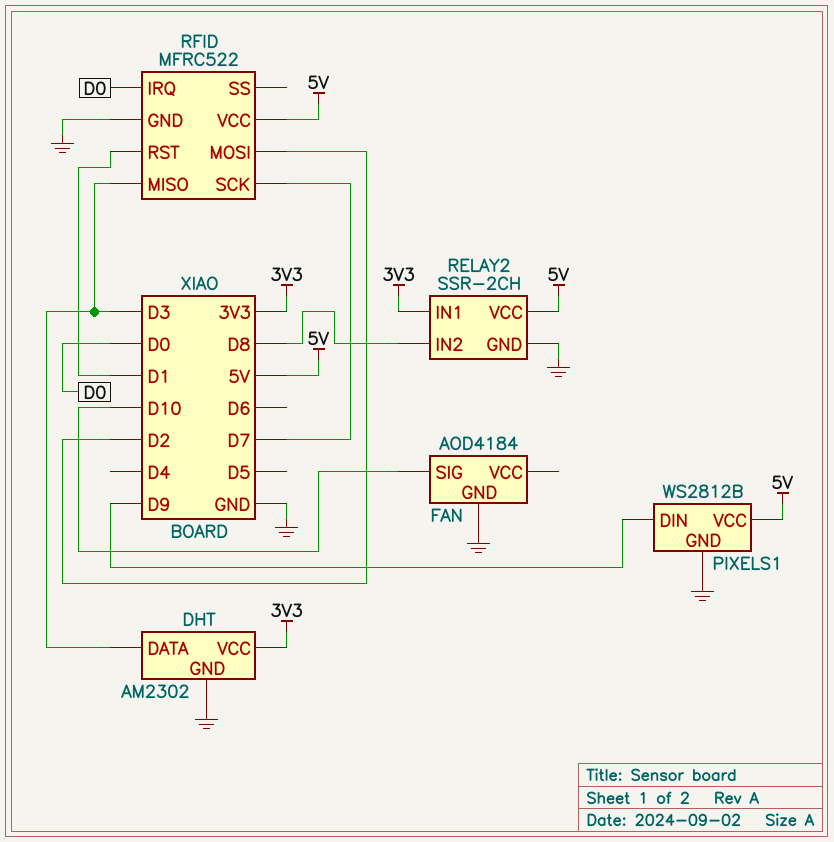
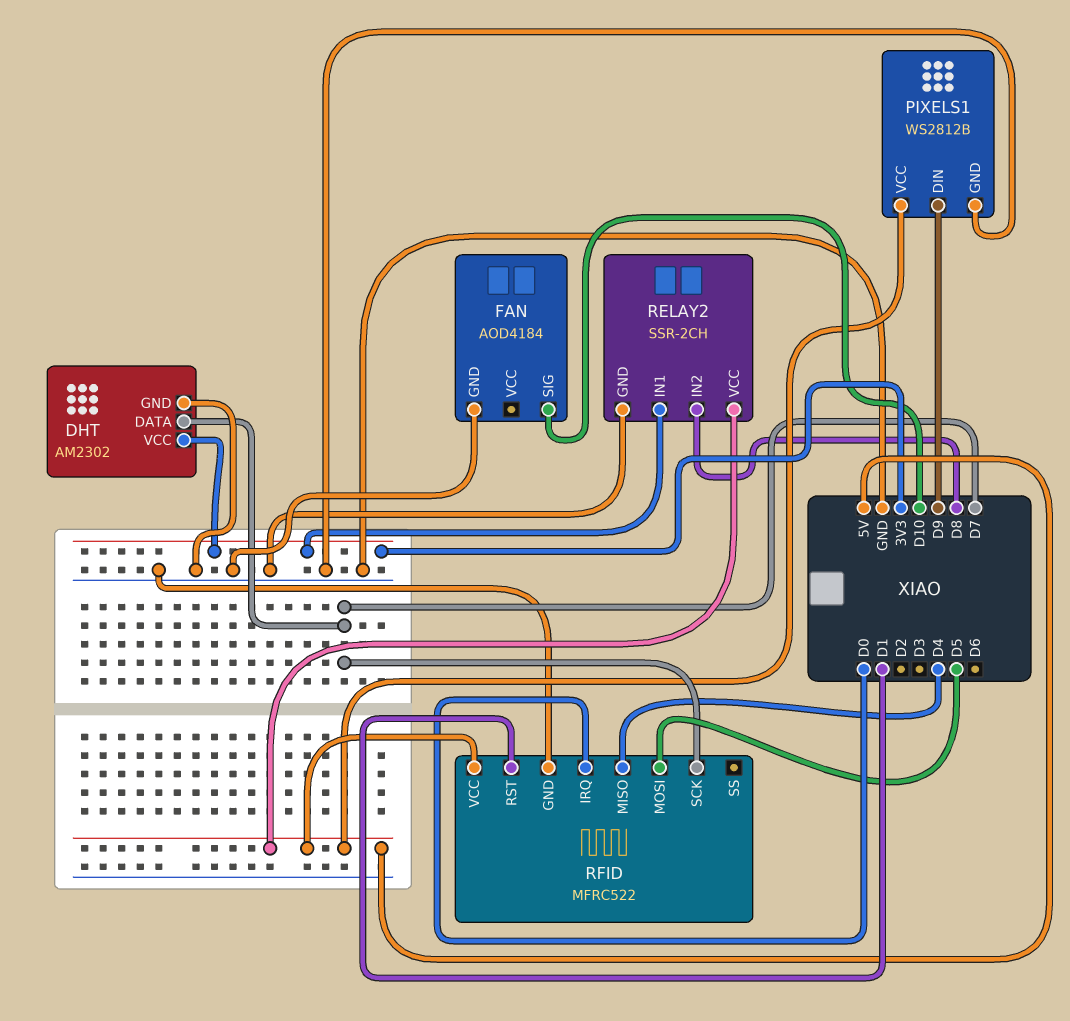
DHT pin DATA: D3 -> D7
RFID pin MISO: D3 -> D4
RFID pin MOSI: D2 -> D5

